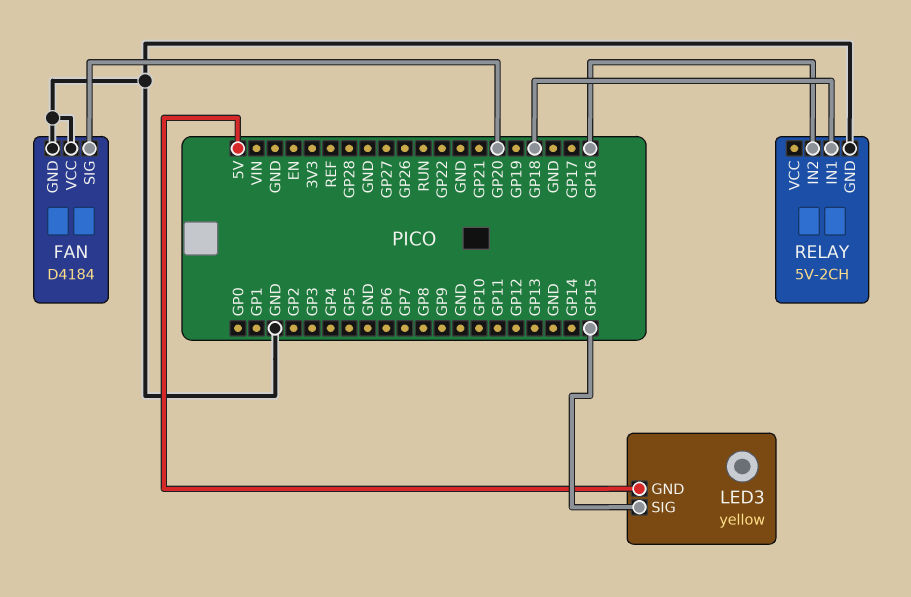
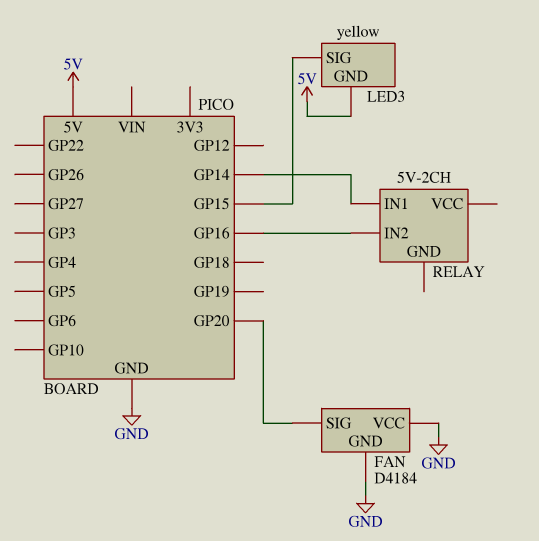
RELAY pin GND: GND -> none
RELAY pin IN1: GP18 -> GP14

